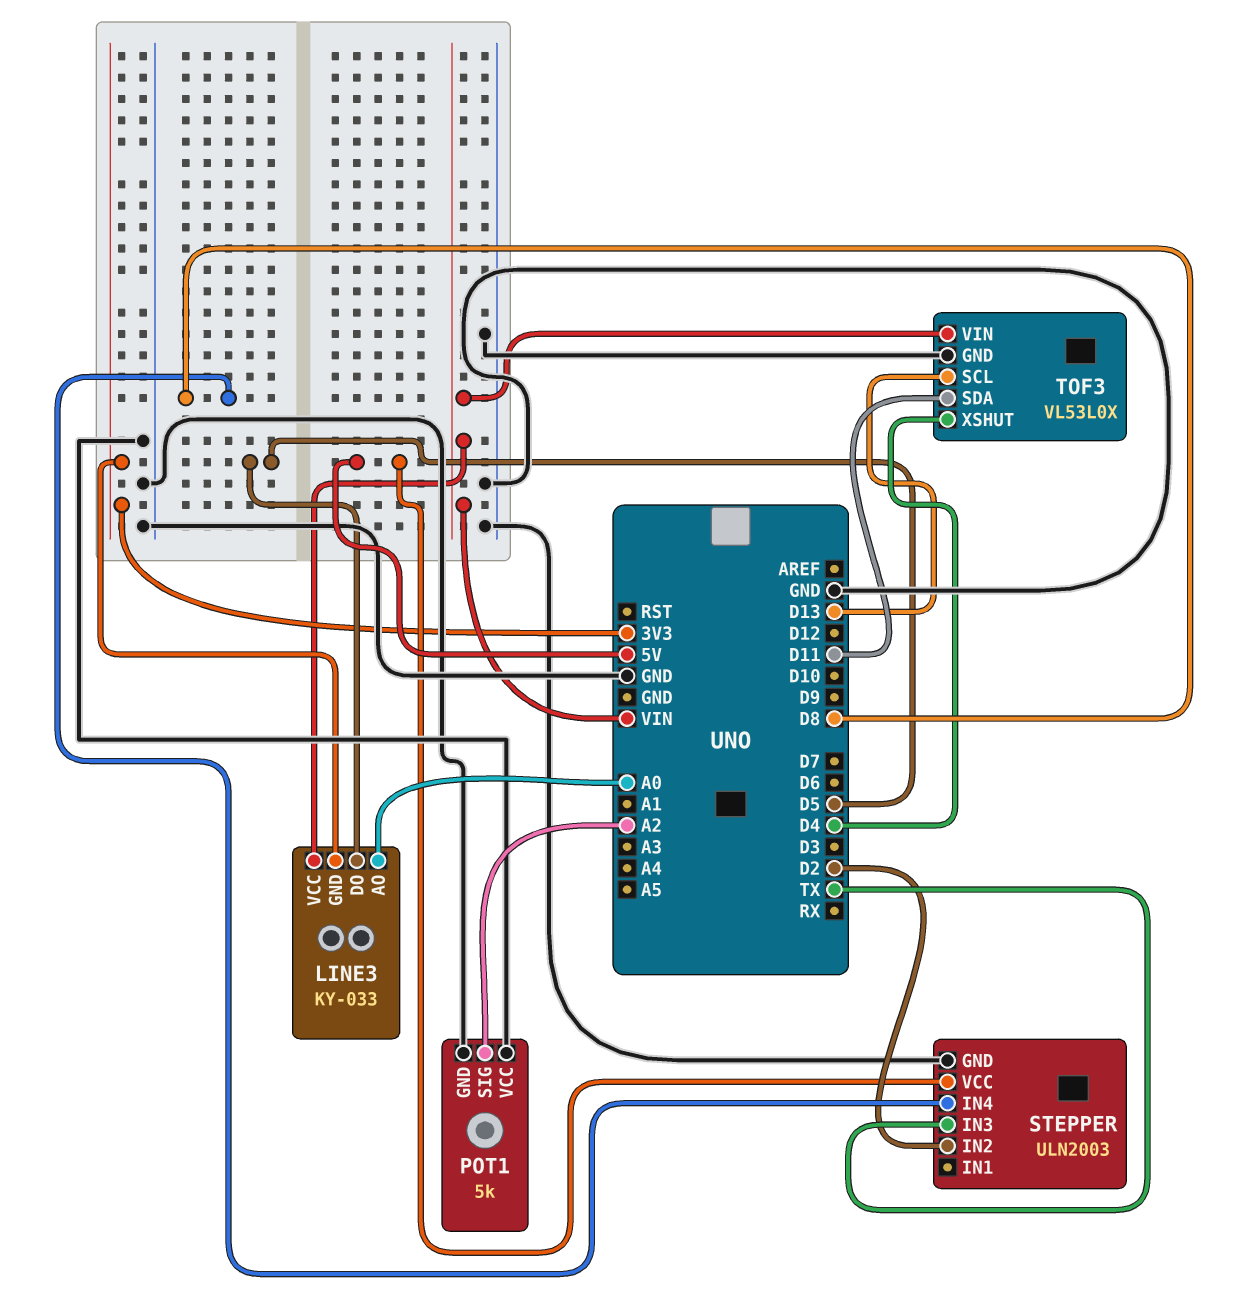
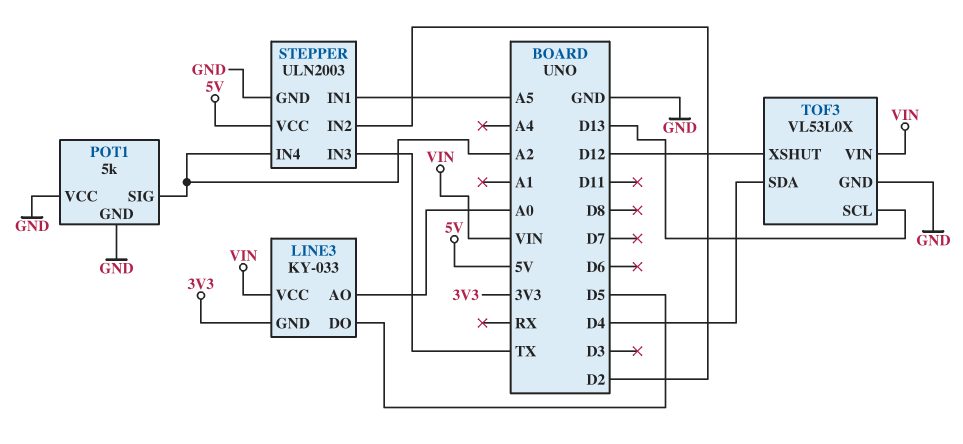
STEPPER pin IN1: none -> A5
STEPPER pin IN4: D8 -> A2
TOF3 pin SDA: D11 -> D4
TOF3 pin XSHUT: D4 -> D12

